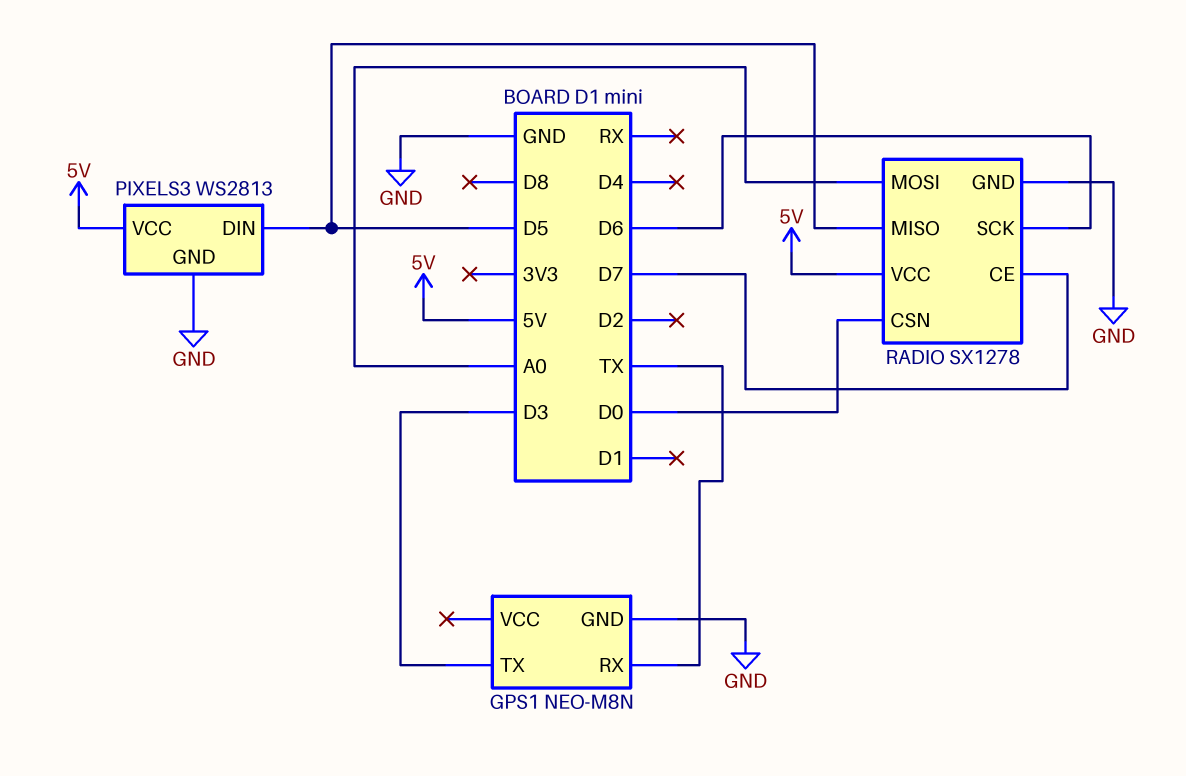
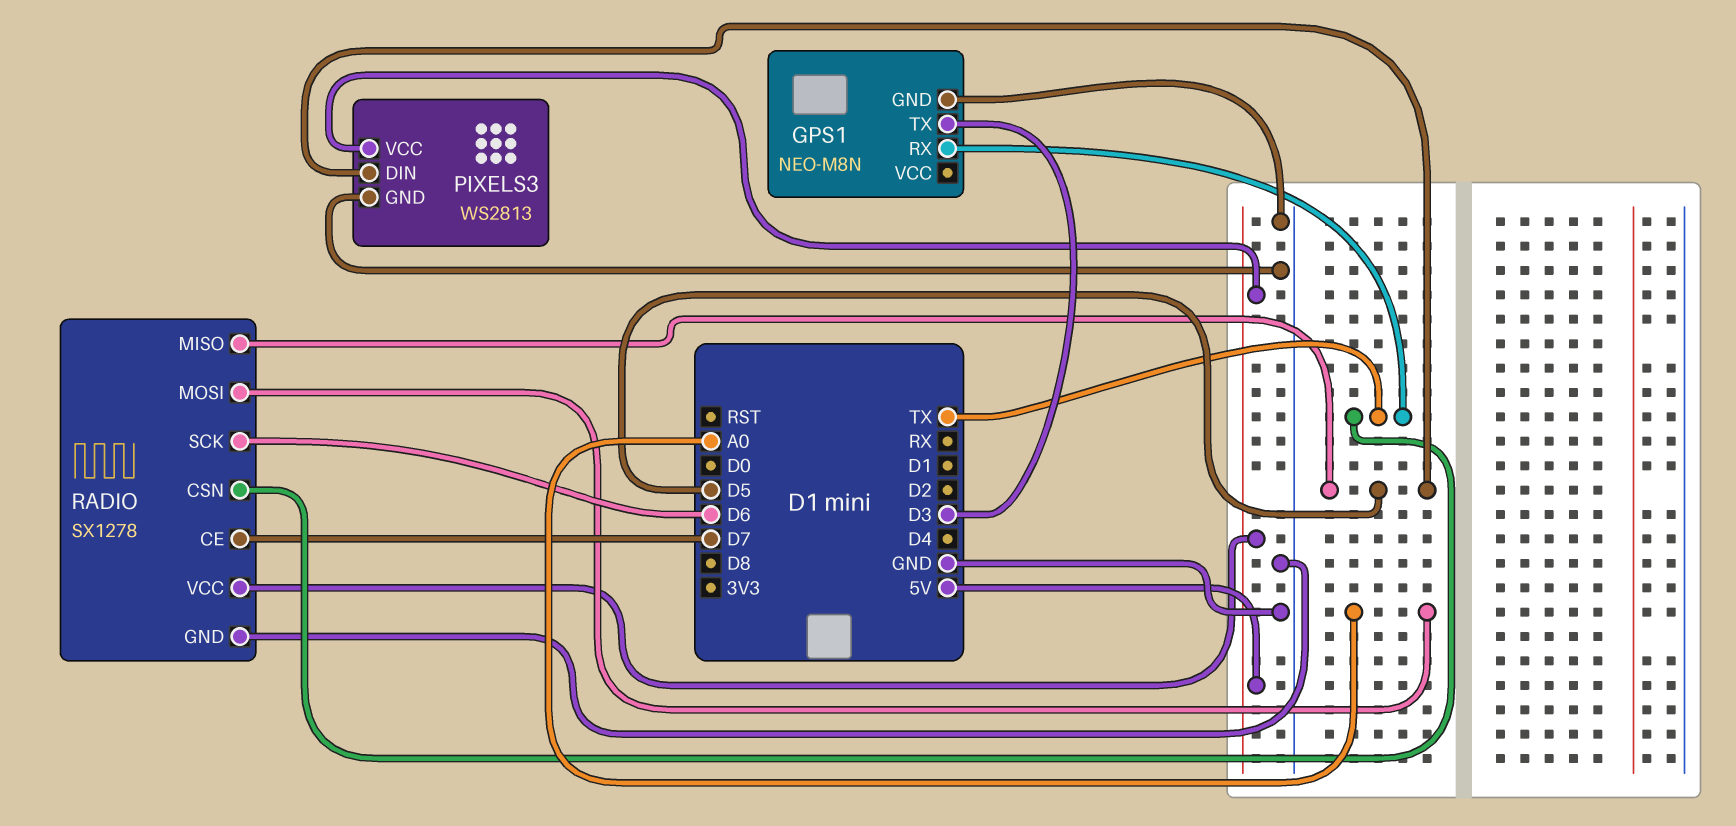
RADIO pin CSN: D0 -> TX

